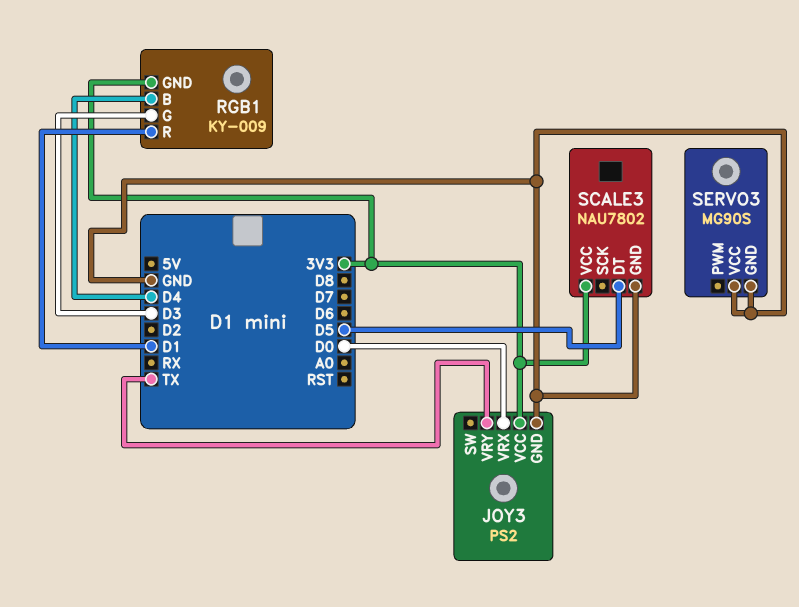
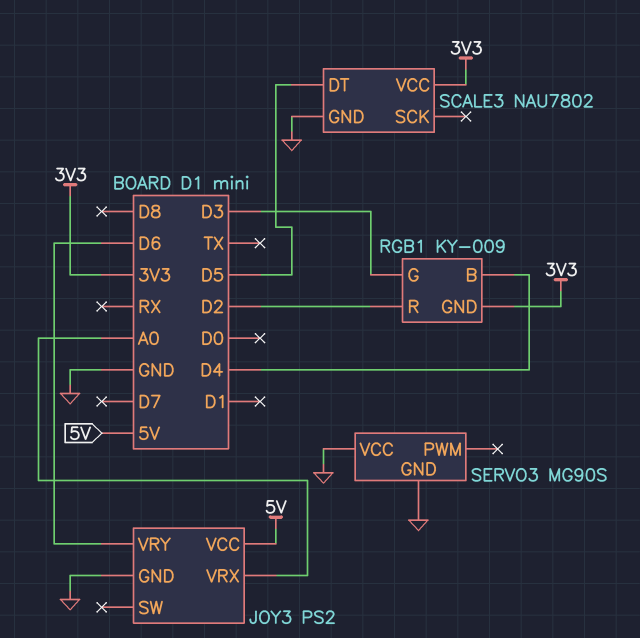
JOY3 pin VCC: 3V3 -> 5V
JOY3 pin VRX: D0 -> A0
JOY3 pin VRY: TX -> D6
RGB1 pin R: D1 -> D2

